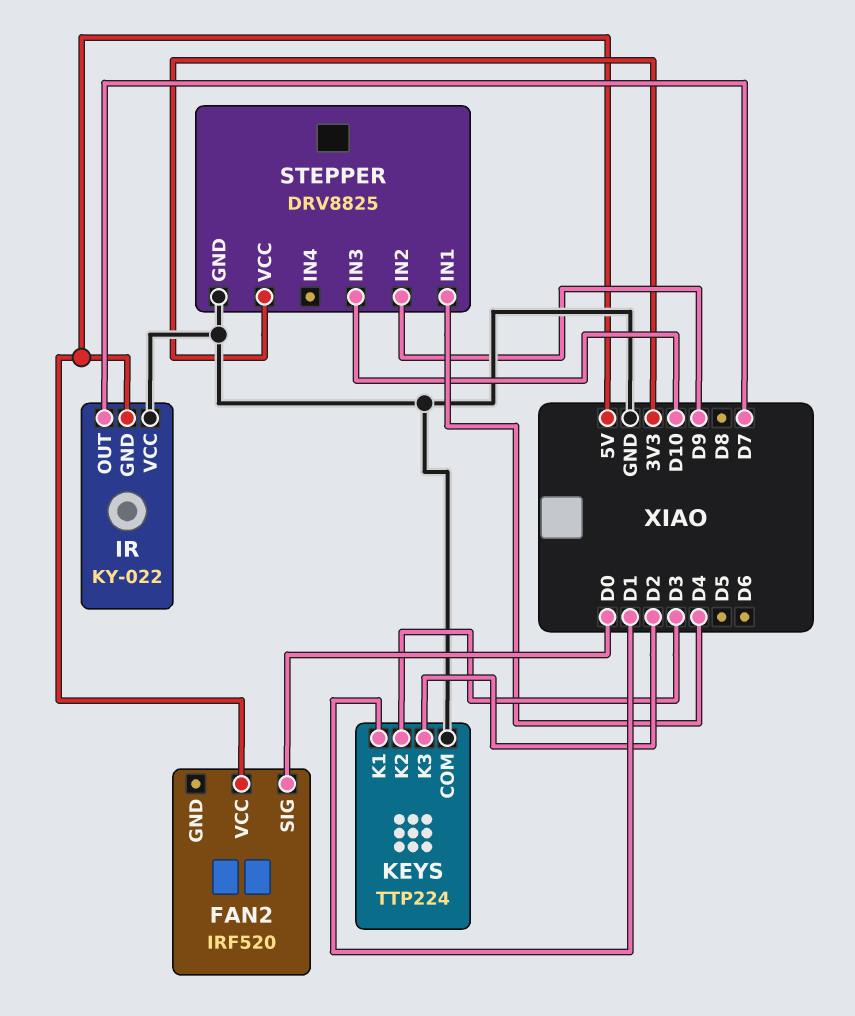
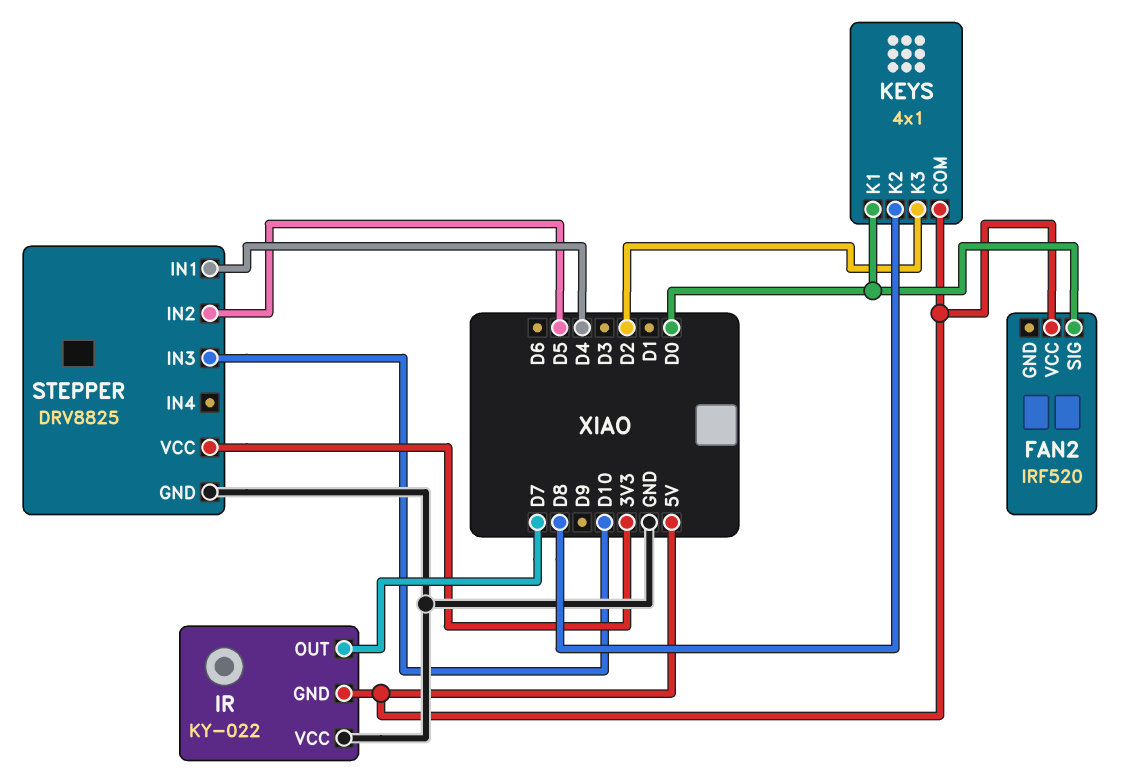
KEYS: TTP224 -> 4x1
KEYS pin COM: GND -> 5V
KEYS pin K1: D1 -> D0
KEYS pin K2: D3 -> D8
STEPPER pin IN2: D9 -> D5

